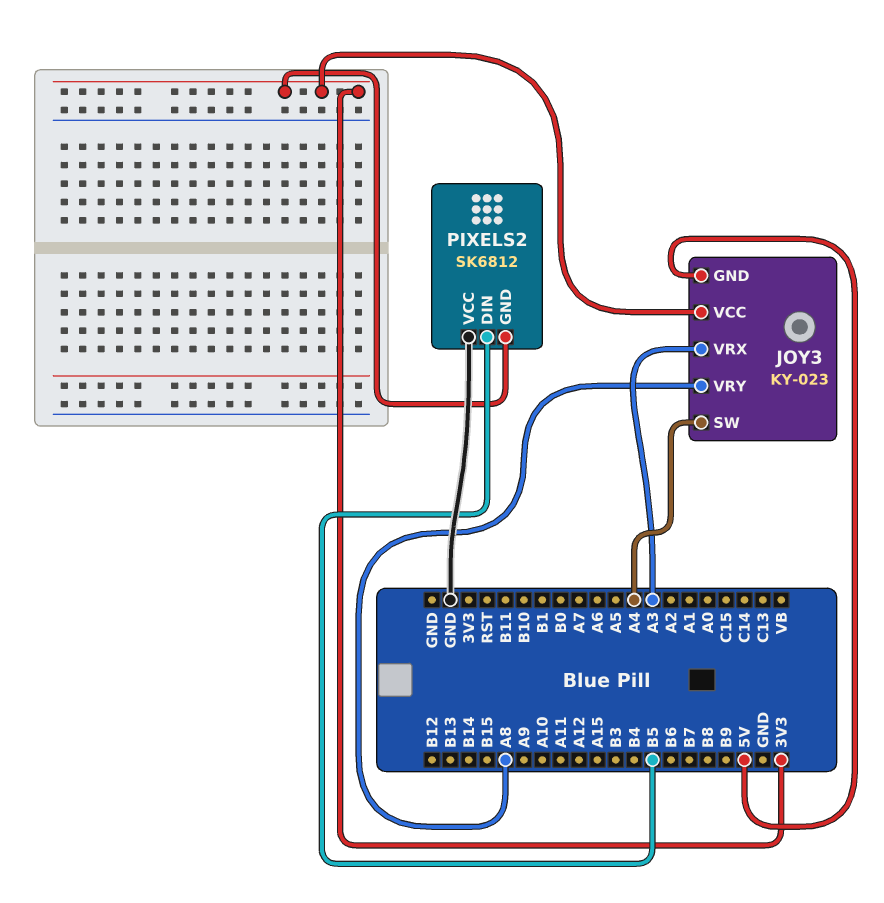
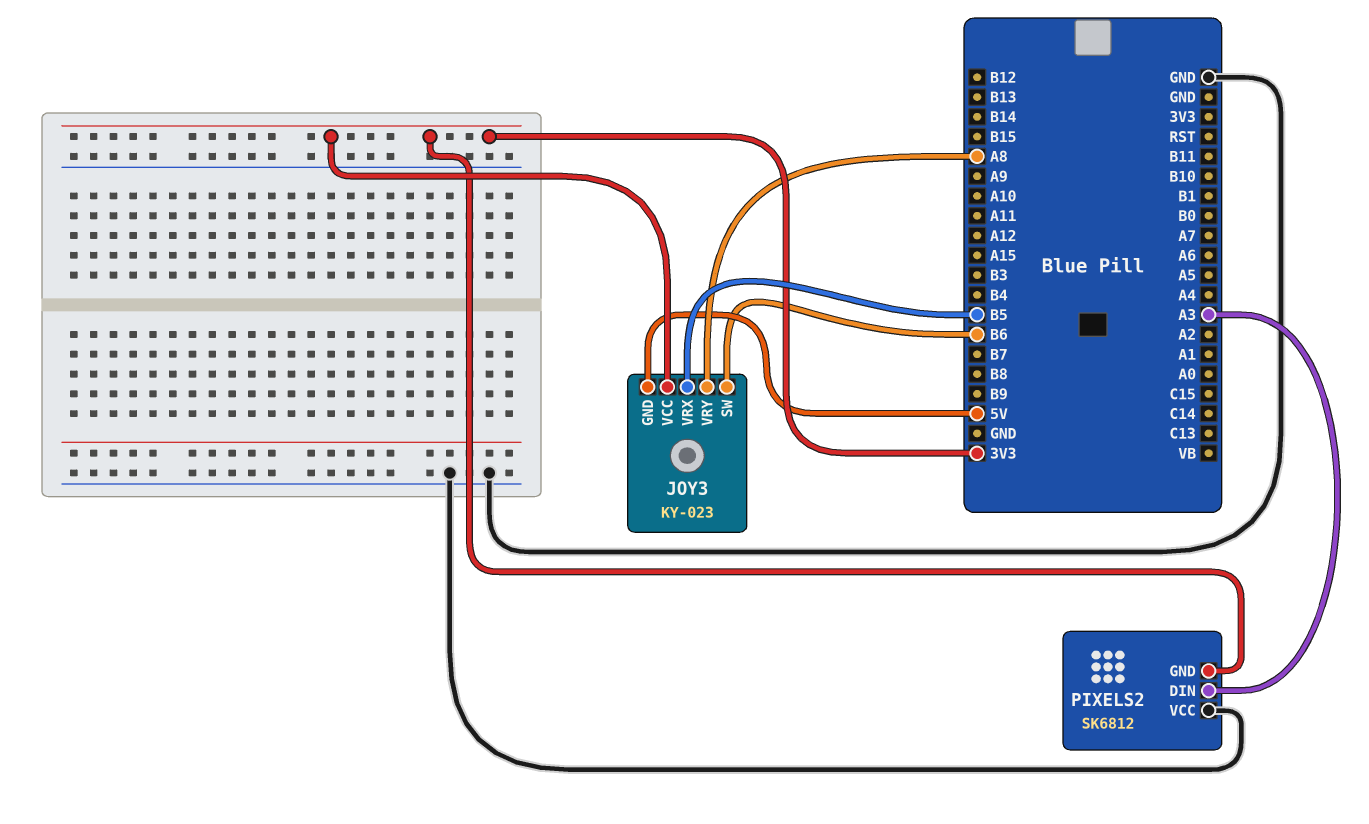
JOY3 pin SW: A4 -> B6
JOY3 pin VRX: A3 -> B5
PIXELS2 pin DIN: B5 -> A3

